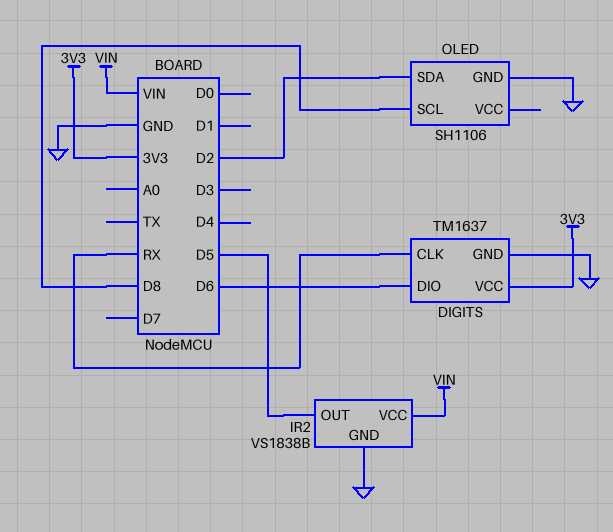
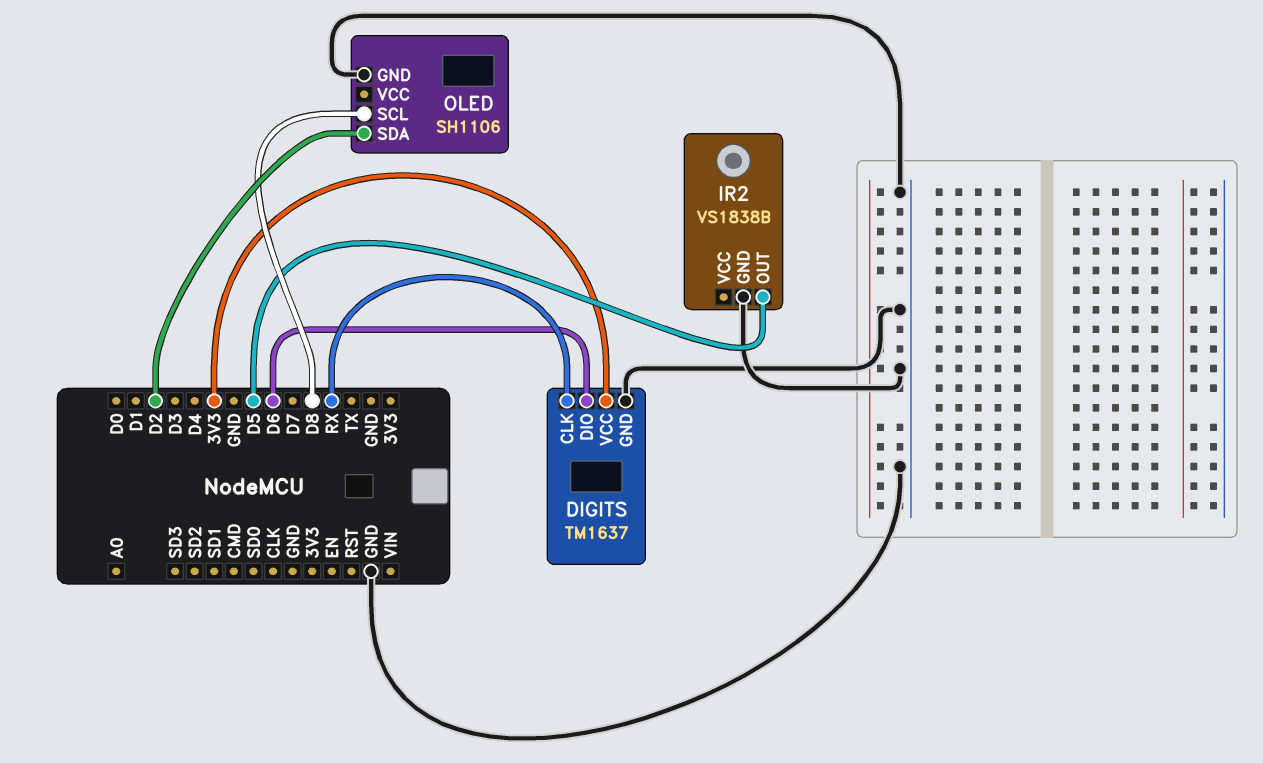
IR2 pin VCC: VIN -> none

